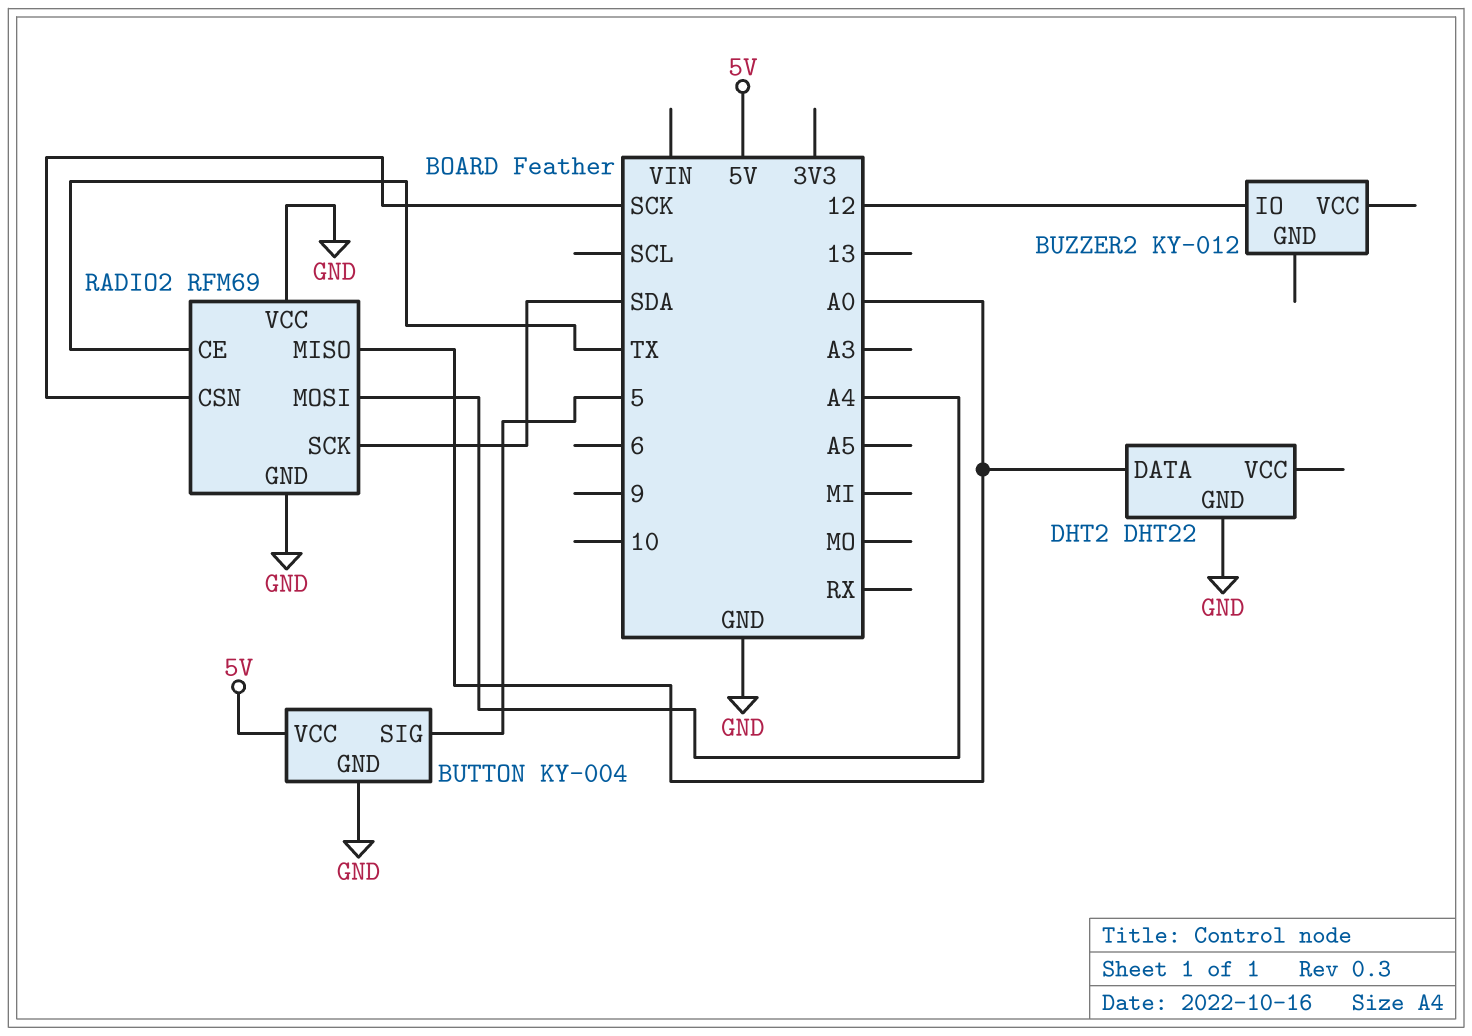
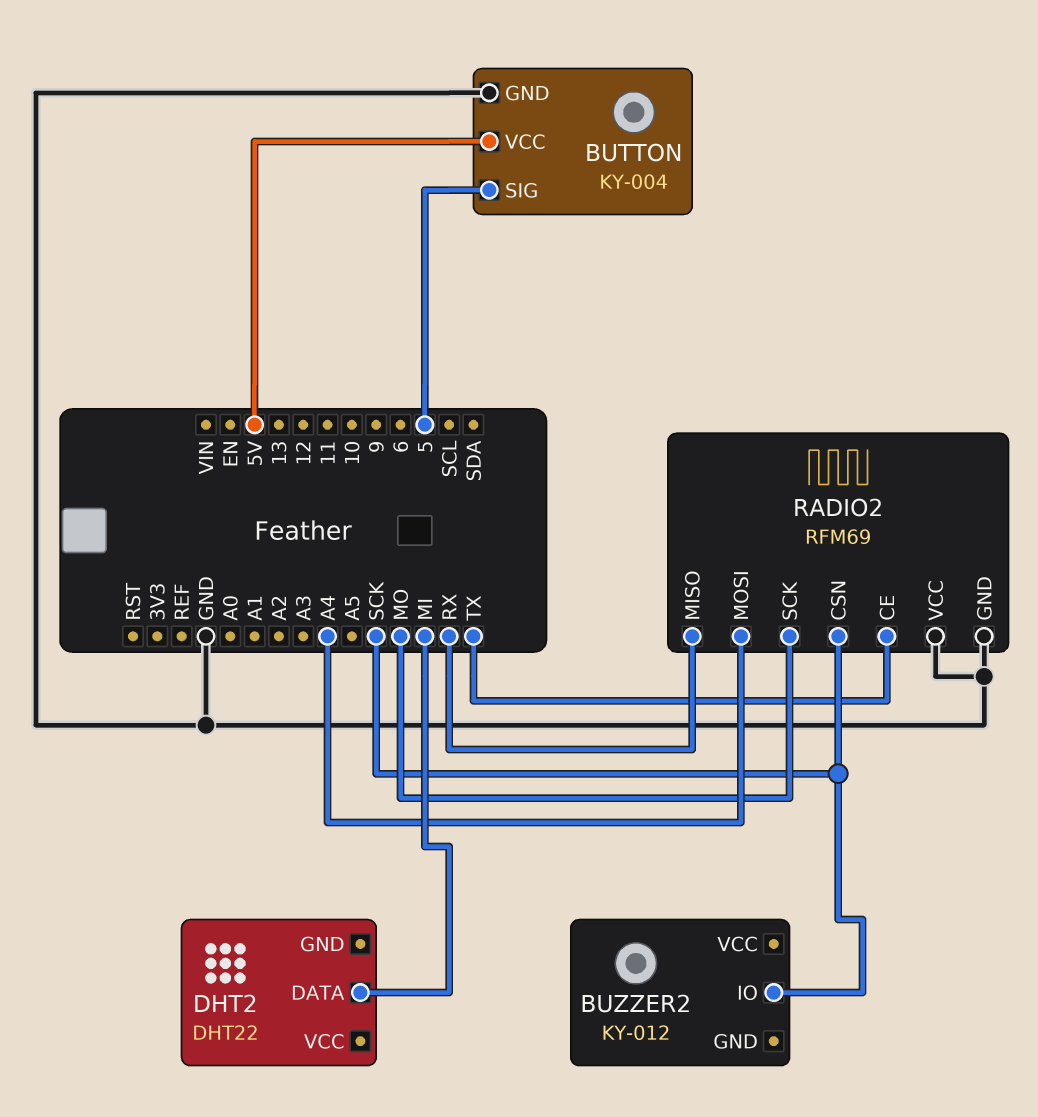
BUZZER2 pin IO: 12 -> SCK
DHT2 pin DATA: A0 -> MI
DHT2 pin GND: GND -> none
RADIO2 pin MISO: A0 -> RX
RADIO2 pin SCK: SDA -> MO

